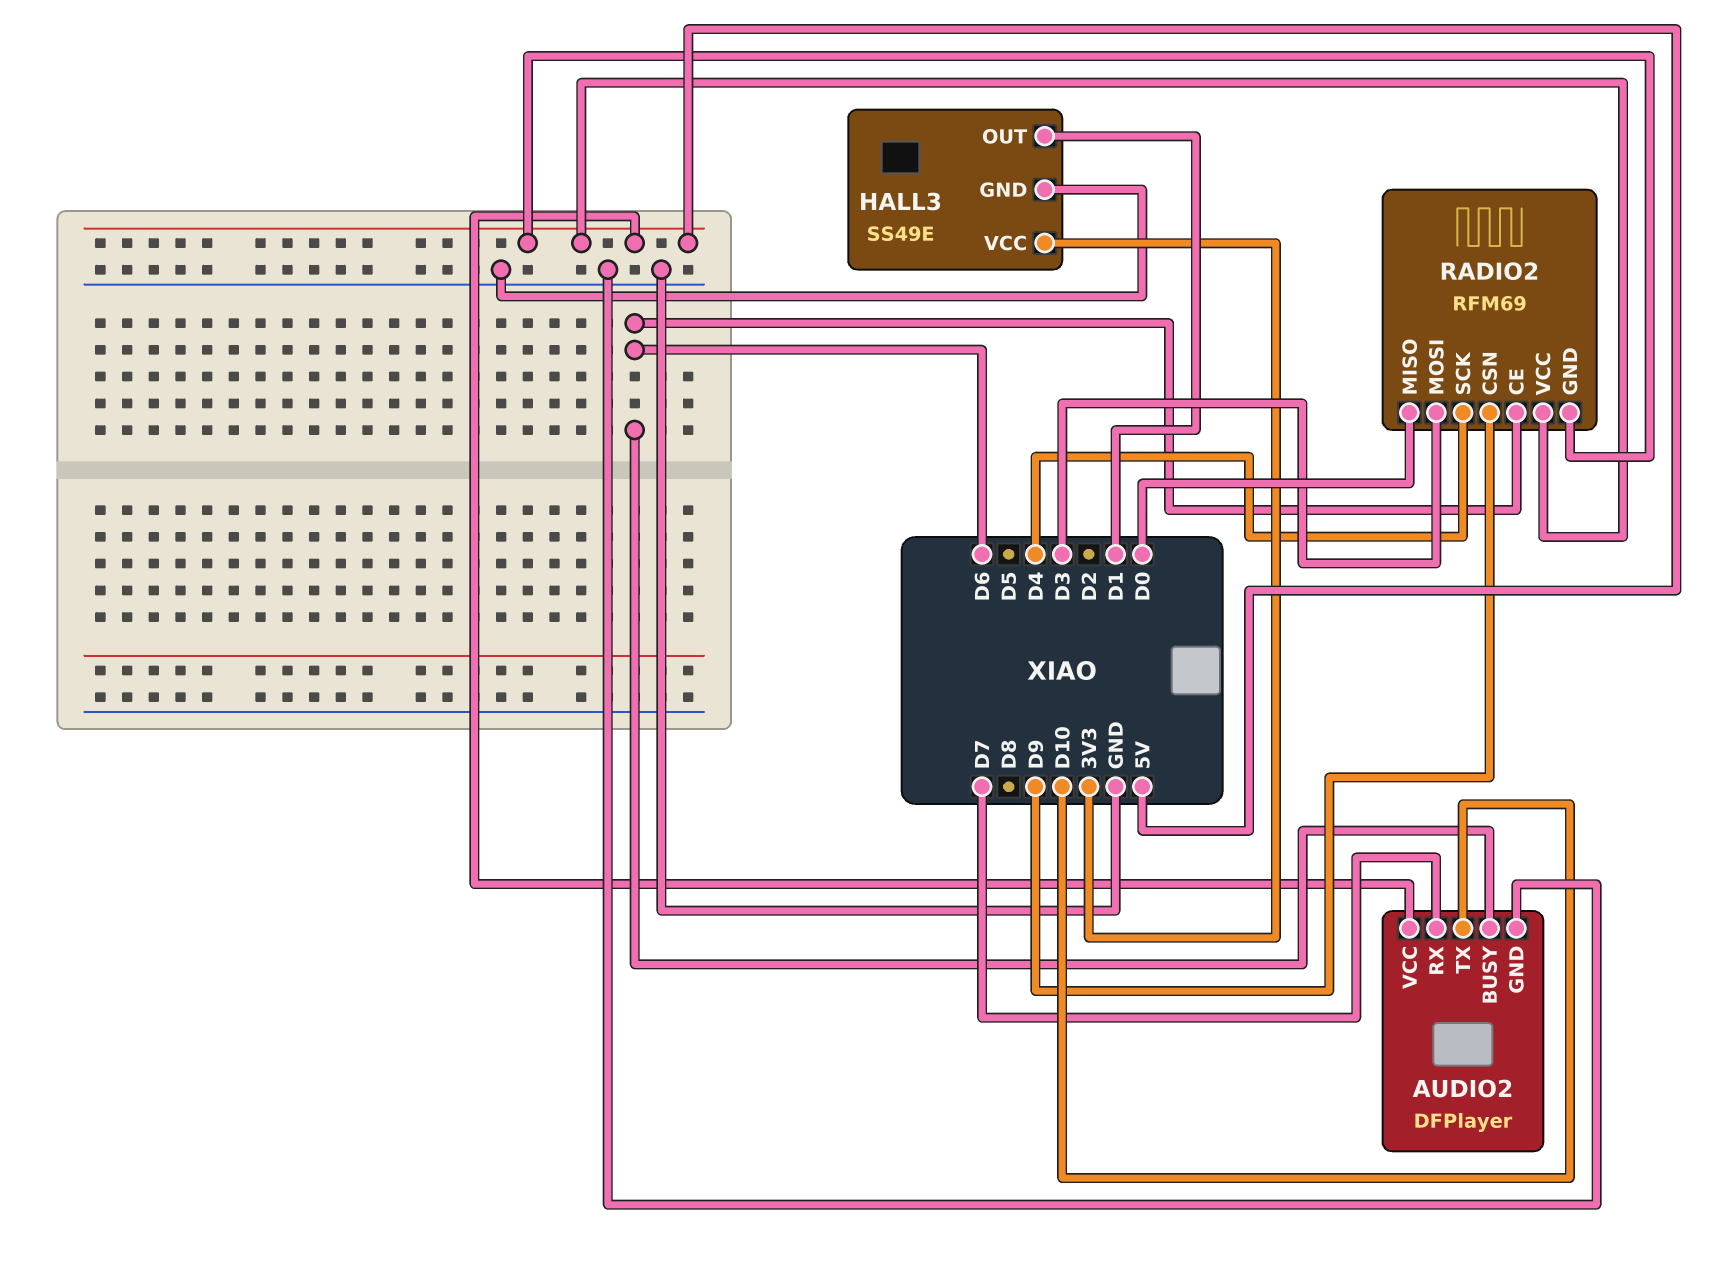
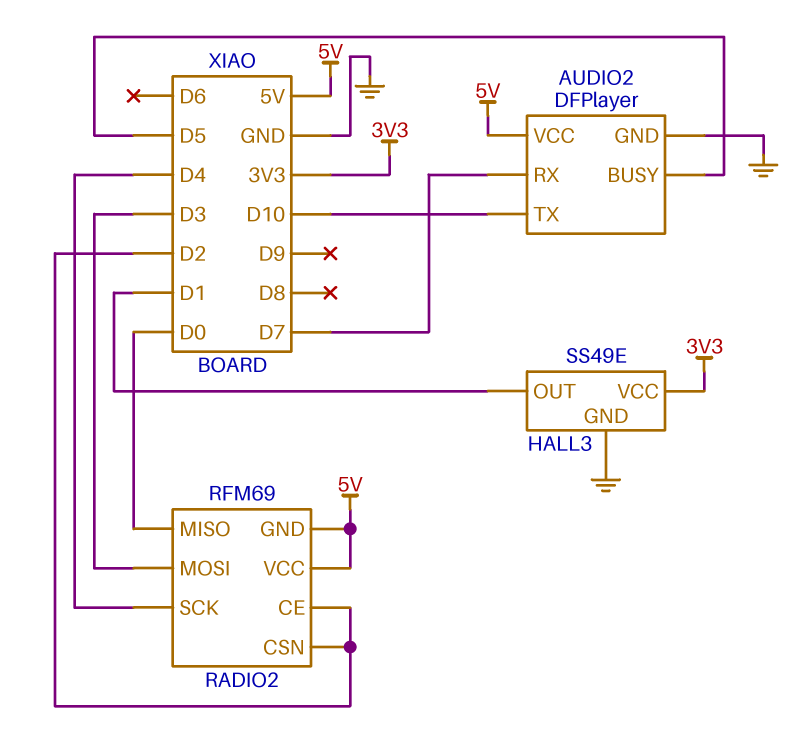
AUDIO2 pin BUSY: D6 -> D5
RADIO2 pin CE: D6 -> D2
RADIO2 pin CSN: D9 -> D2

